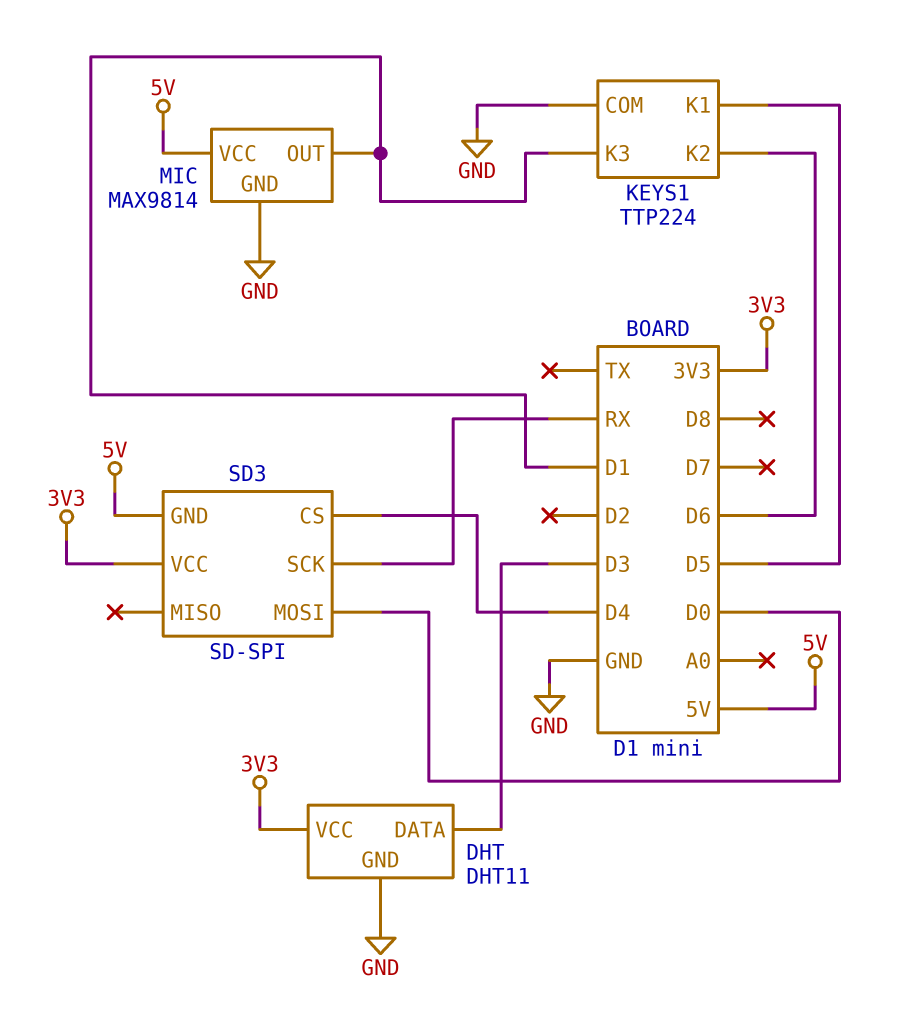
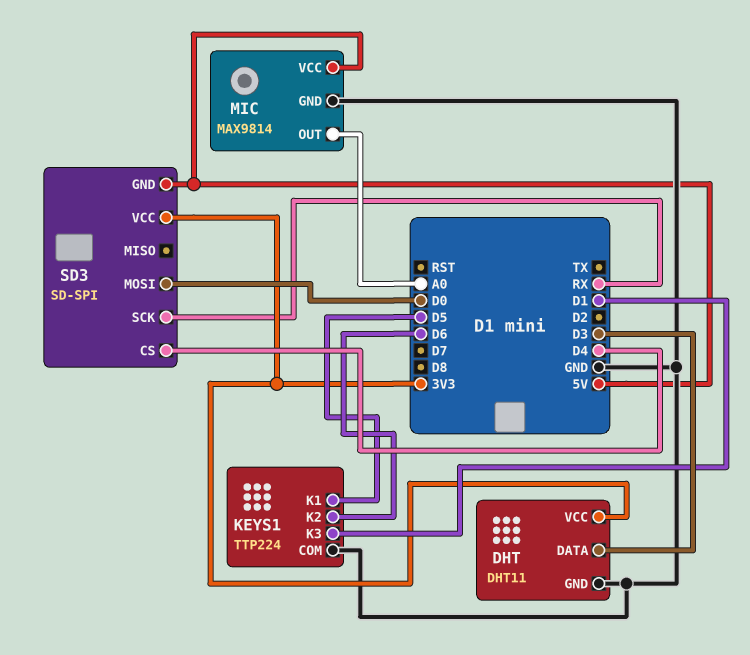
MIC pin OUT: D1 -> A0

